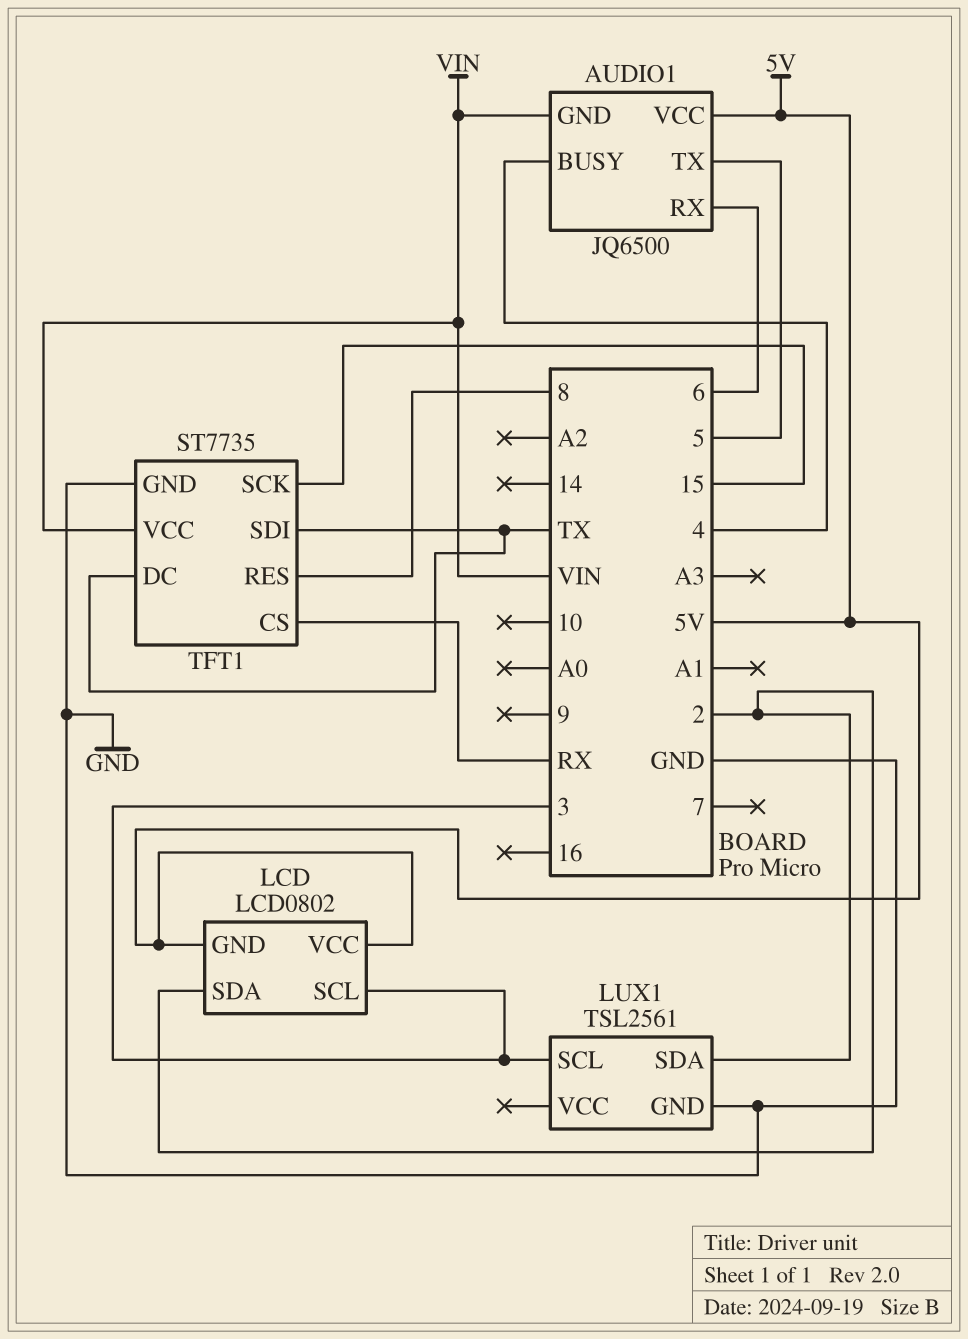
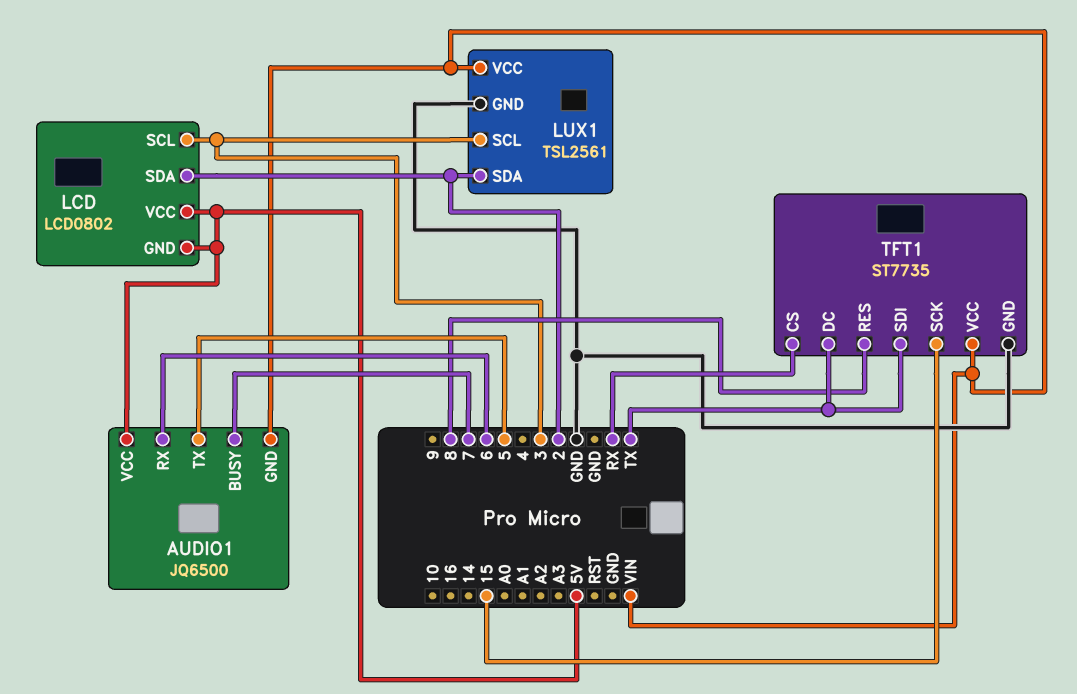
AUDIO1 pin BUSY: 4 -> 7
LUX1 pin VCC: none -> VIN

